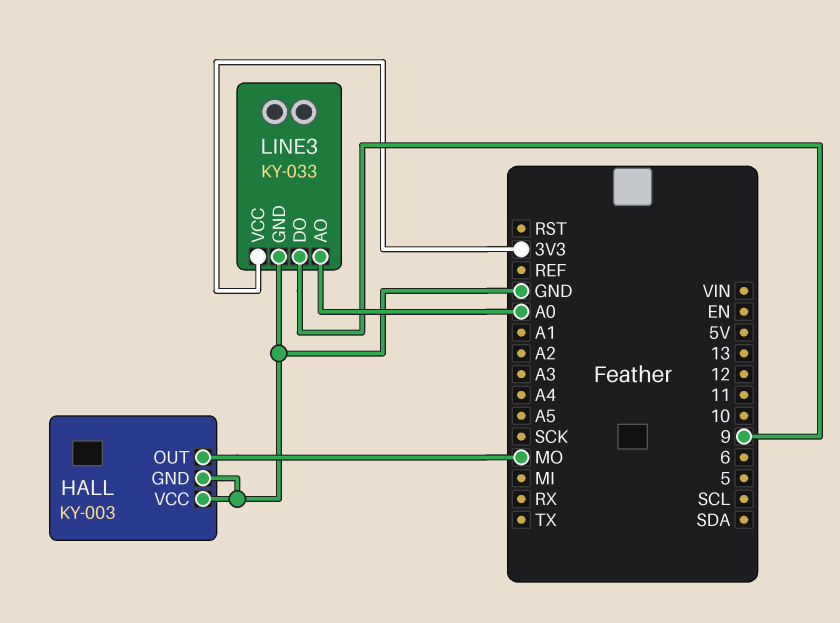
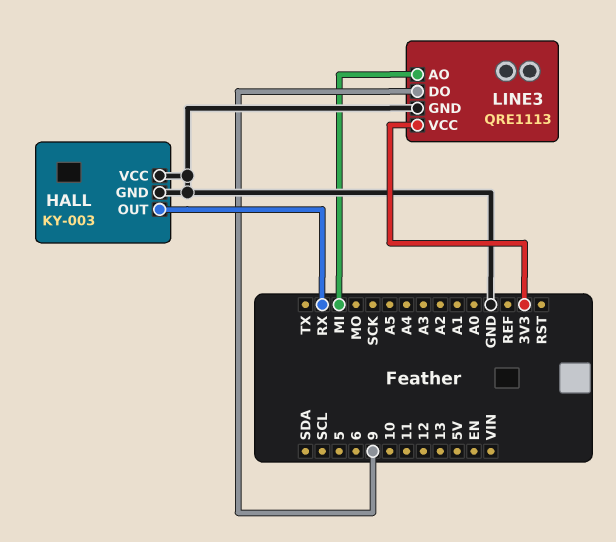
HALL pin OUT: MO -> RX
LINE3: KY-033 -> QRE1113
LINE3 pin AO: A0 -> MI

